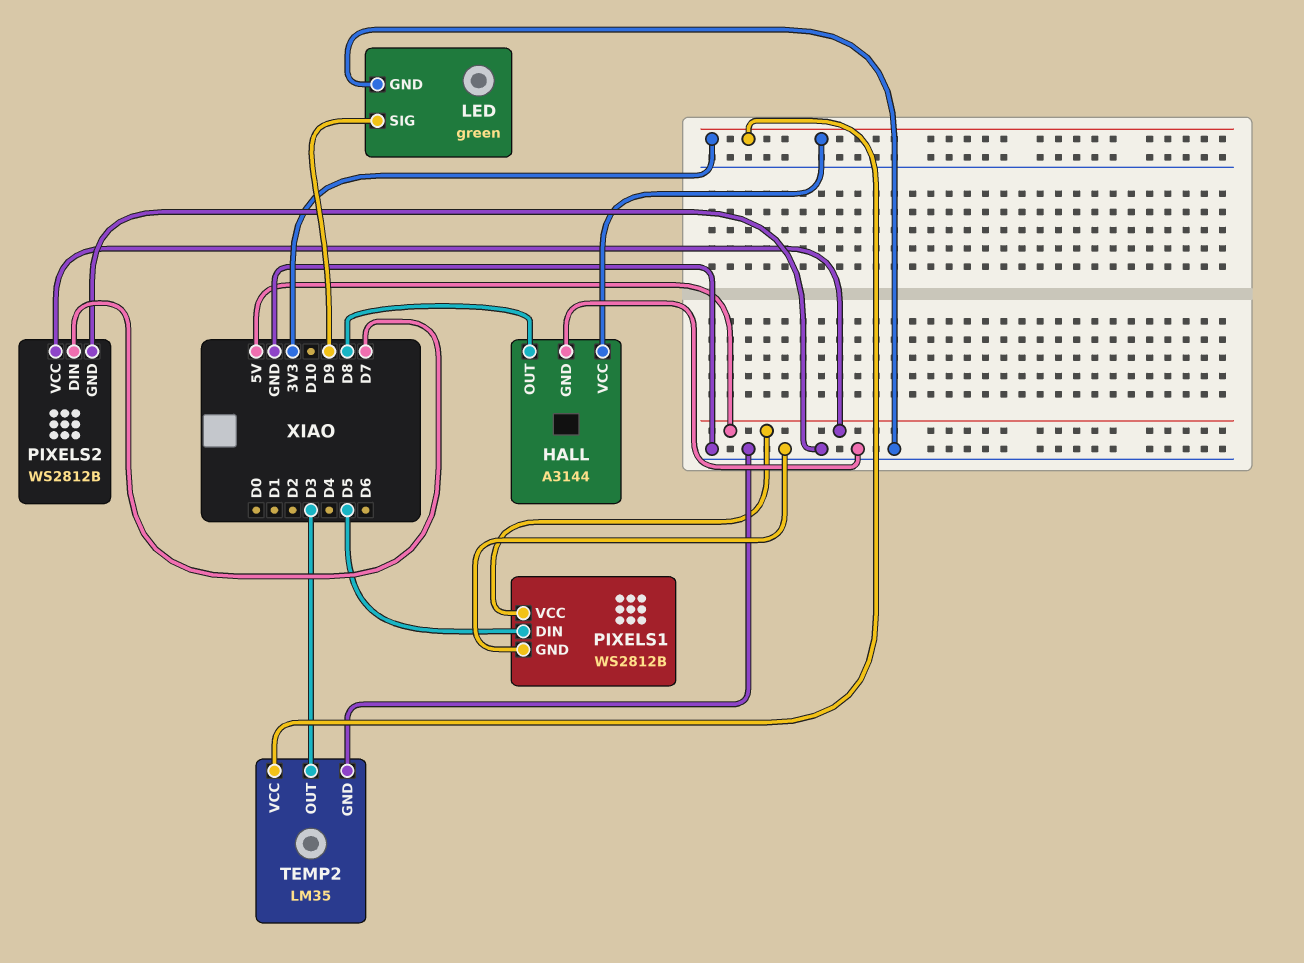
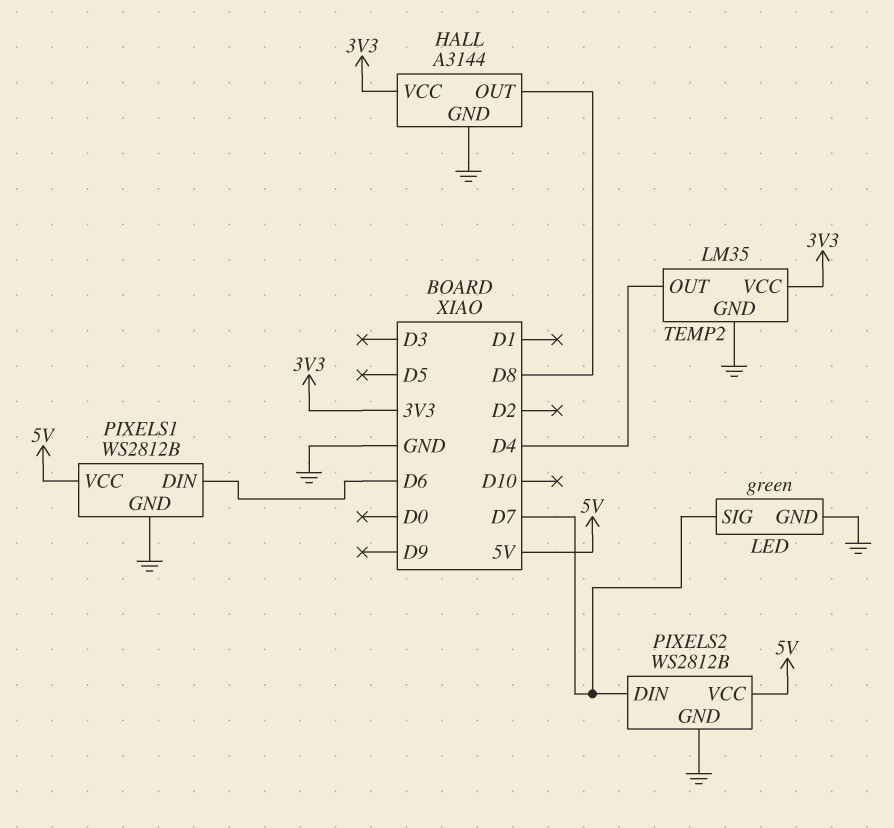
LED pin SIG: D9 -> D7
PIXELS1 pin DIN: D5 -> D6
TEMP2 pin OUT: D3 -> D4

